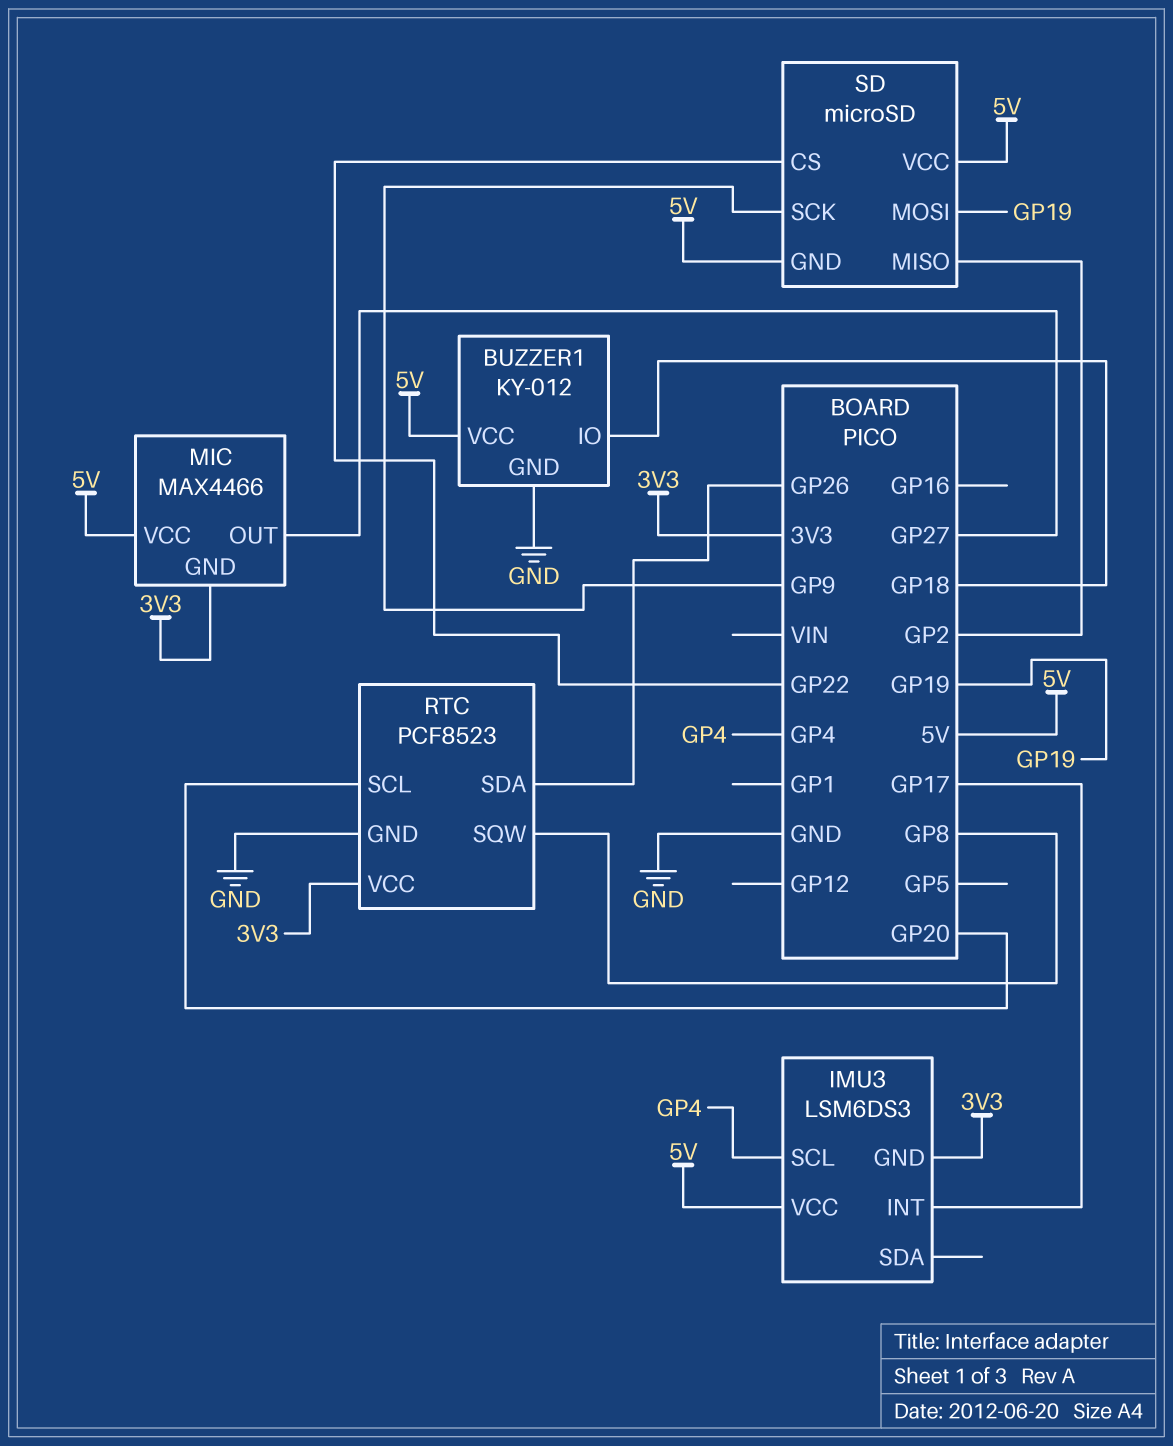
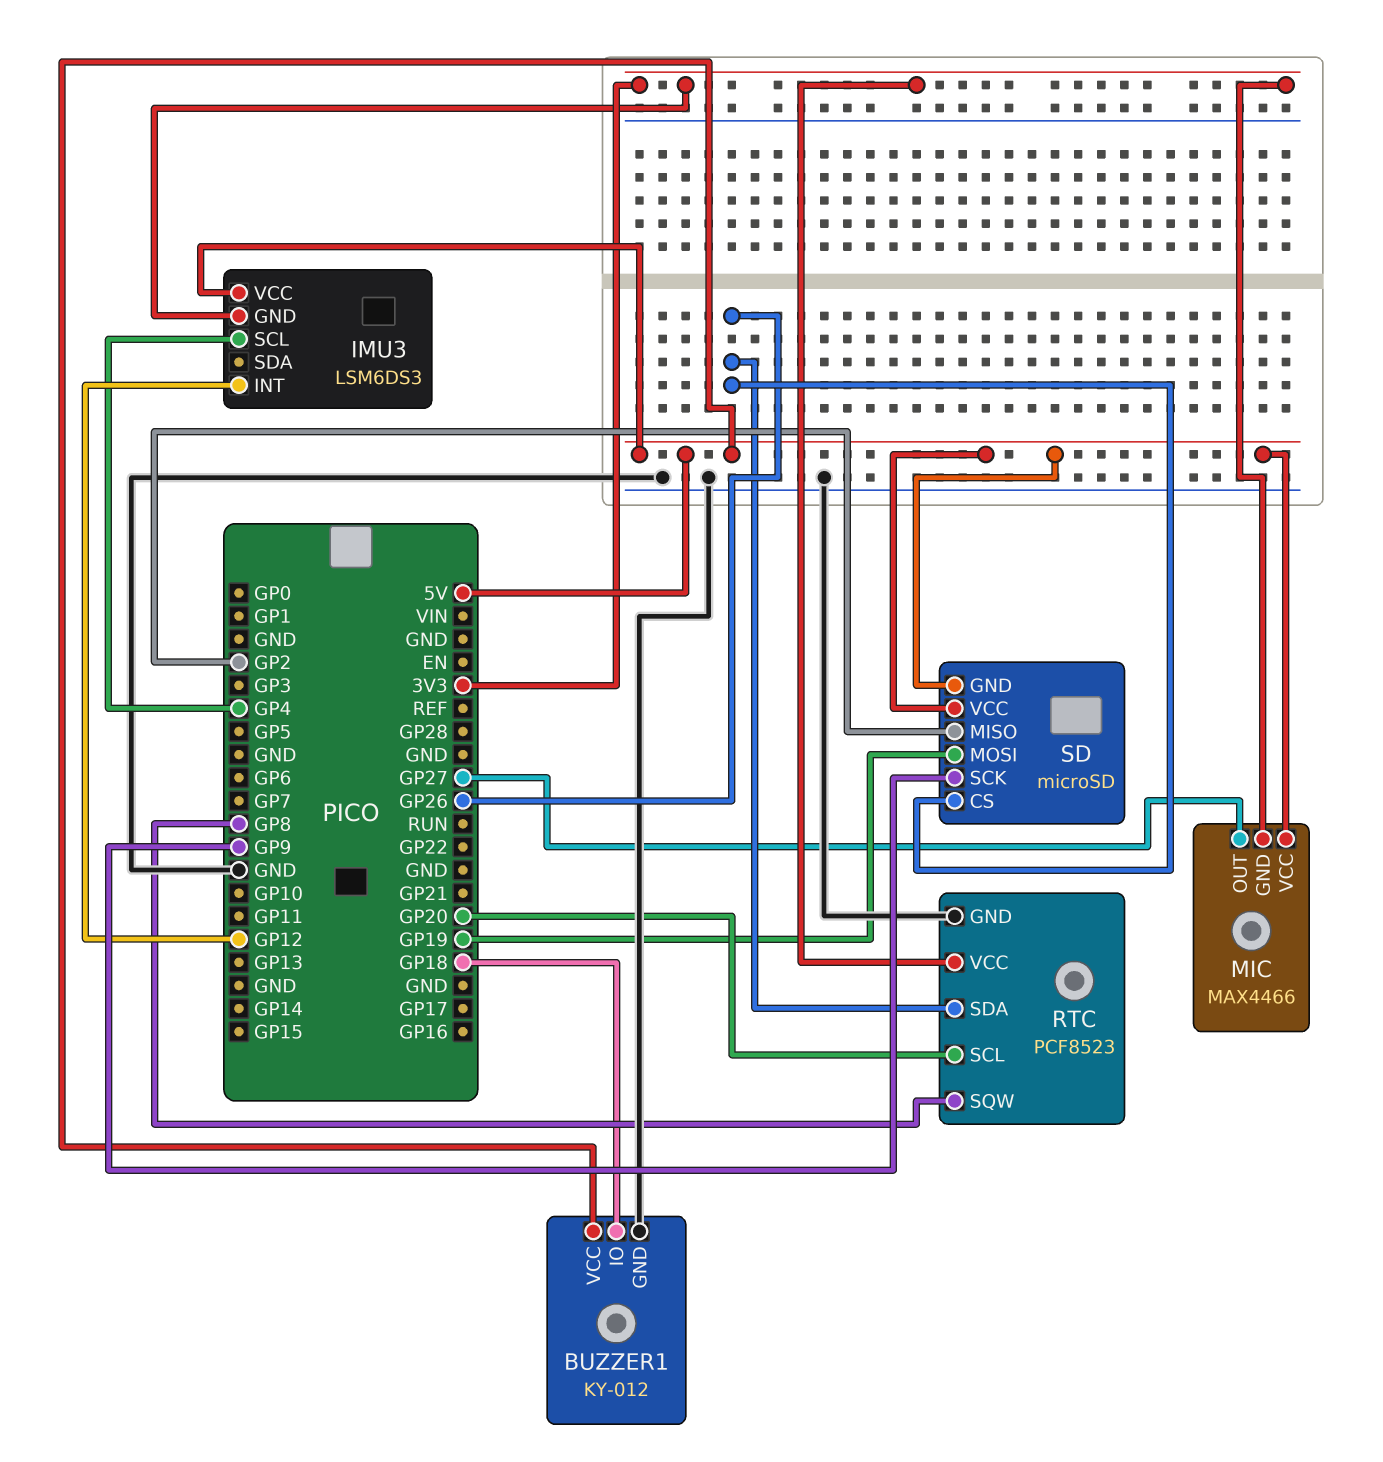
IMU3 pin INT: GP17 -> GP12
SD pin CS: GP22 -> GP26

